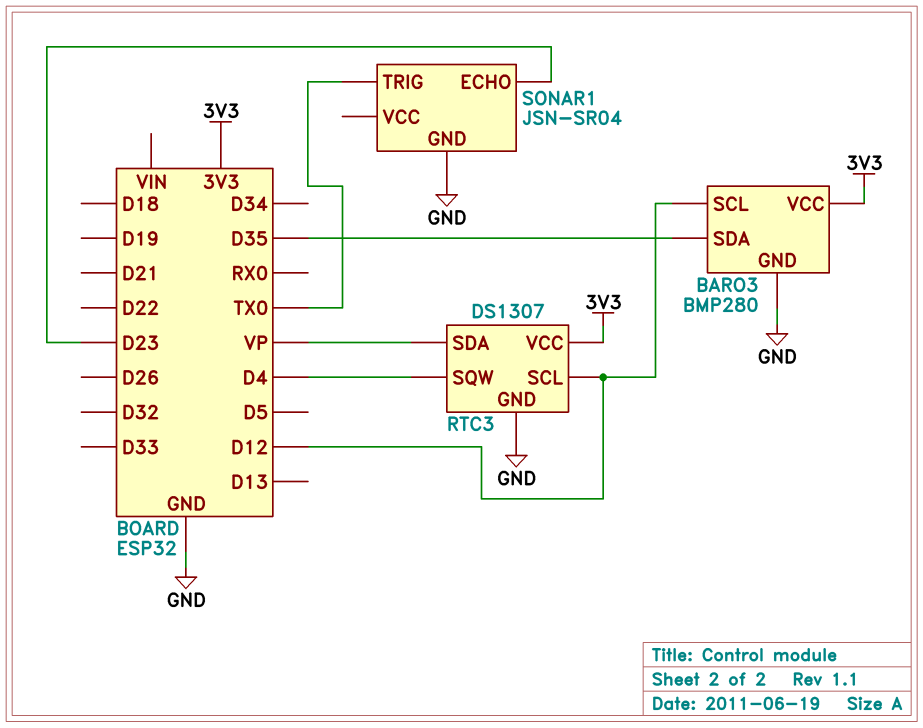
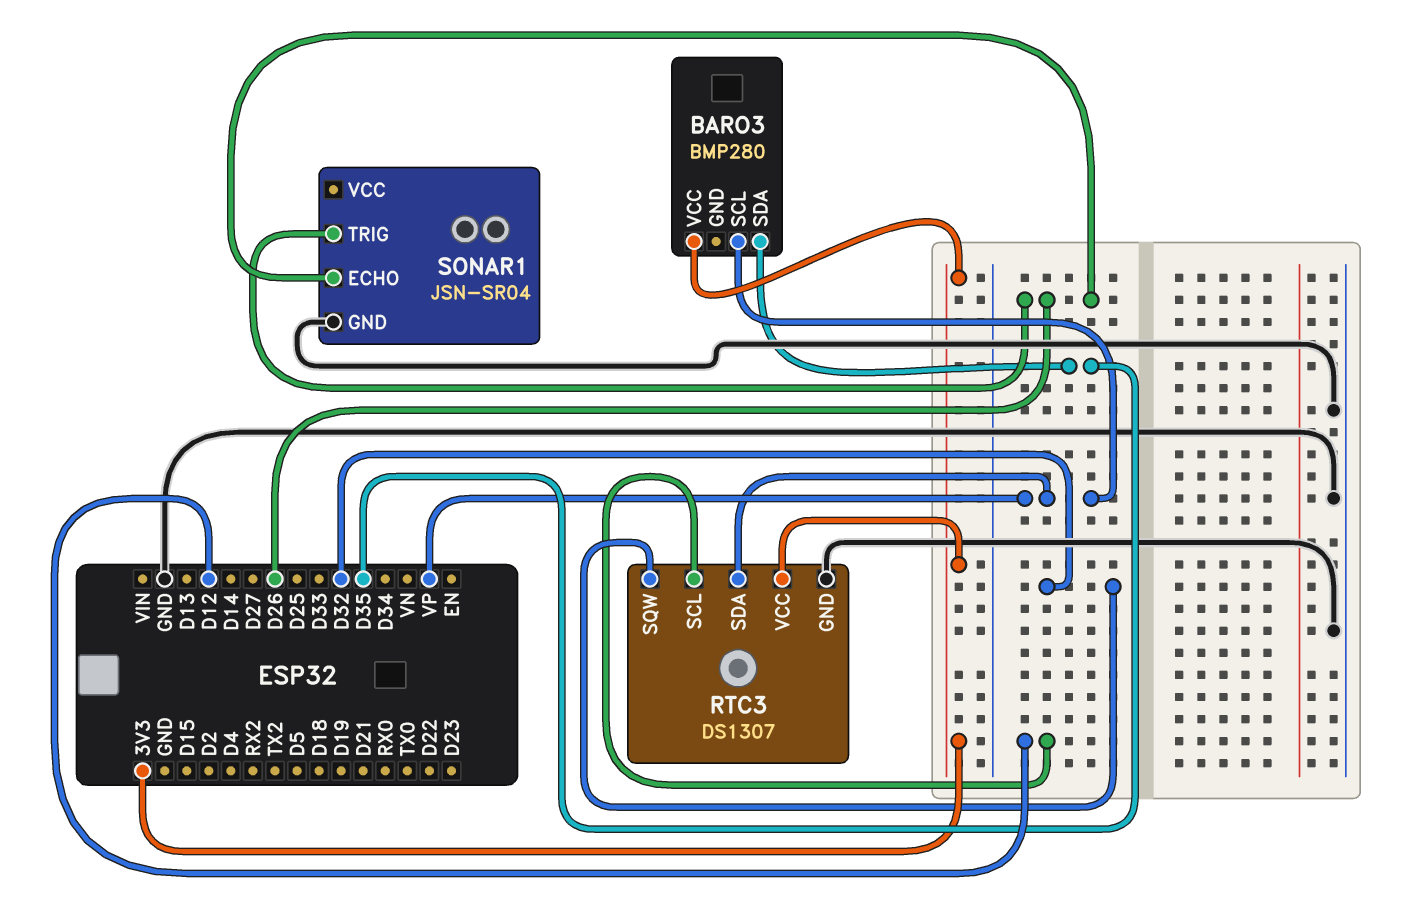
BARO3 pin GND: GND -> none
BARO3 pin SCL: D12 -> VP
RTC3 pin SQW: D4 -> D32
SONAR1 pin ECHO: D23 -> D26
SONAR1 pin TRIG: TX0 -> D26

